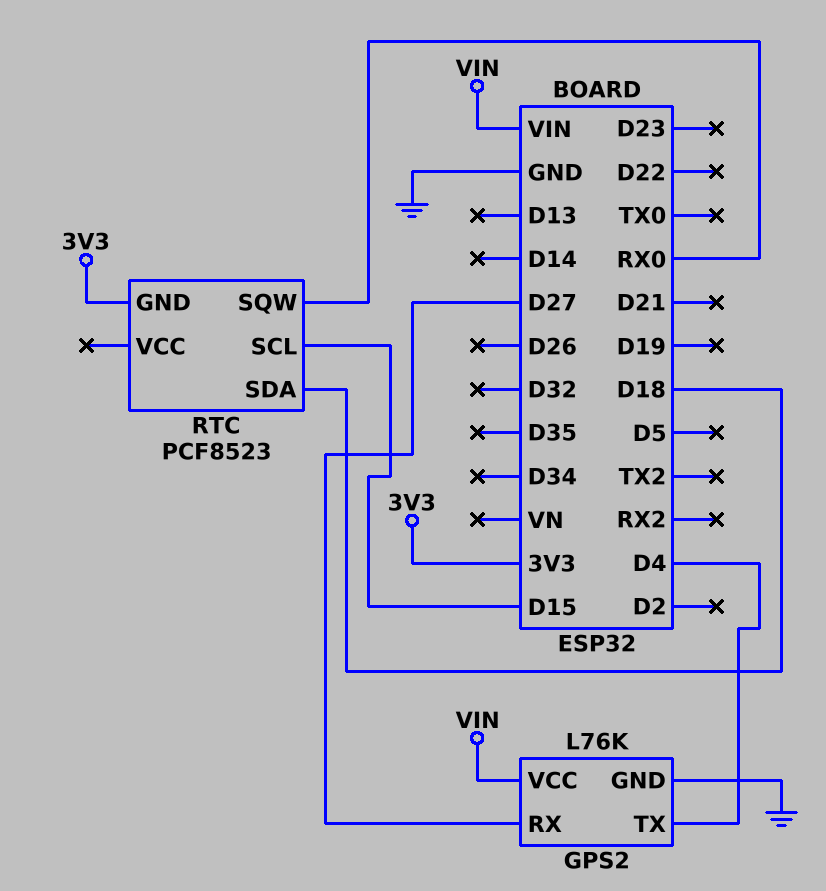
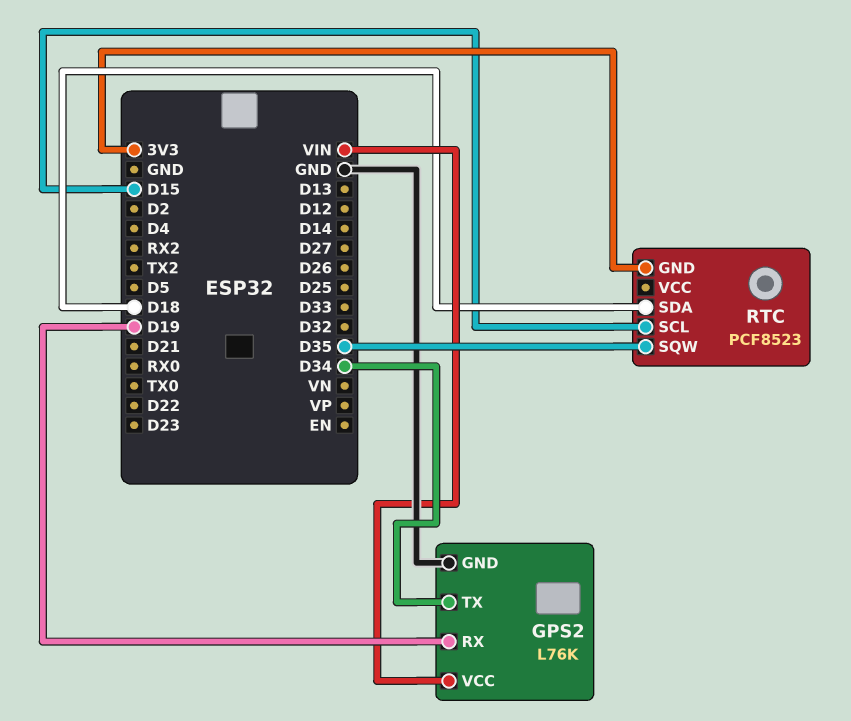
GPS2 pin RX: D27 -> D19
GPS2 pin TX: D4 -> D34
RTC pin SQW: RX0 -> D35

